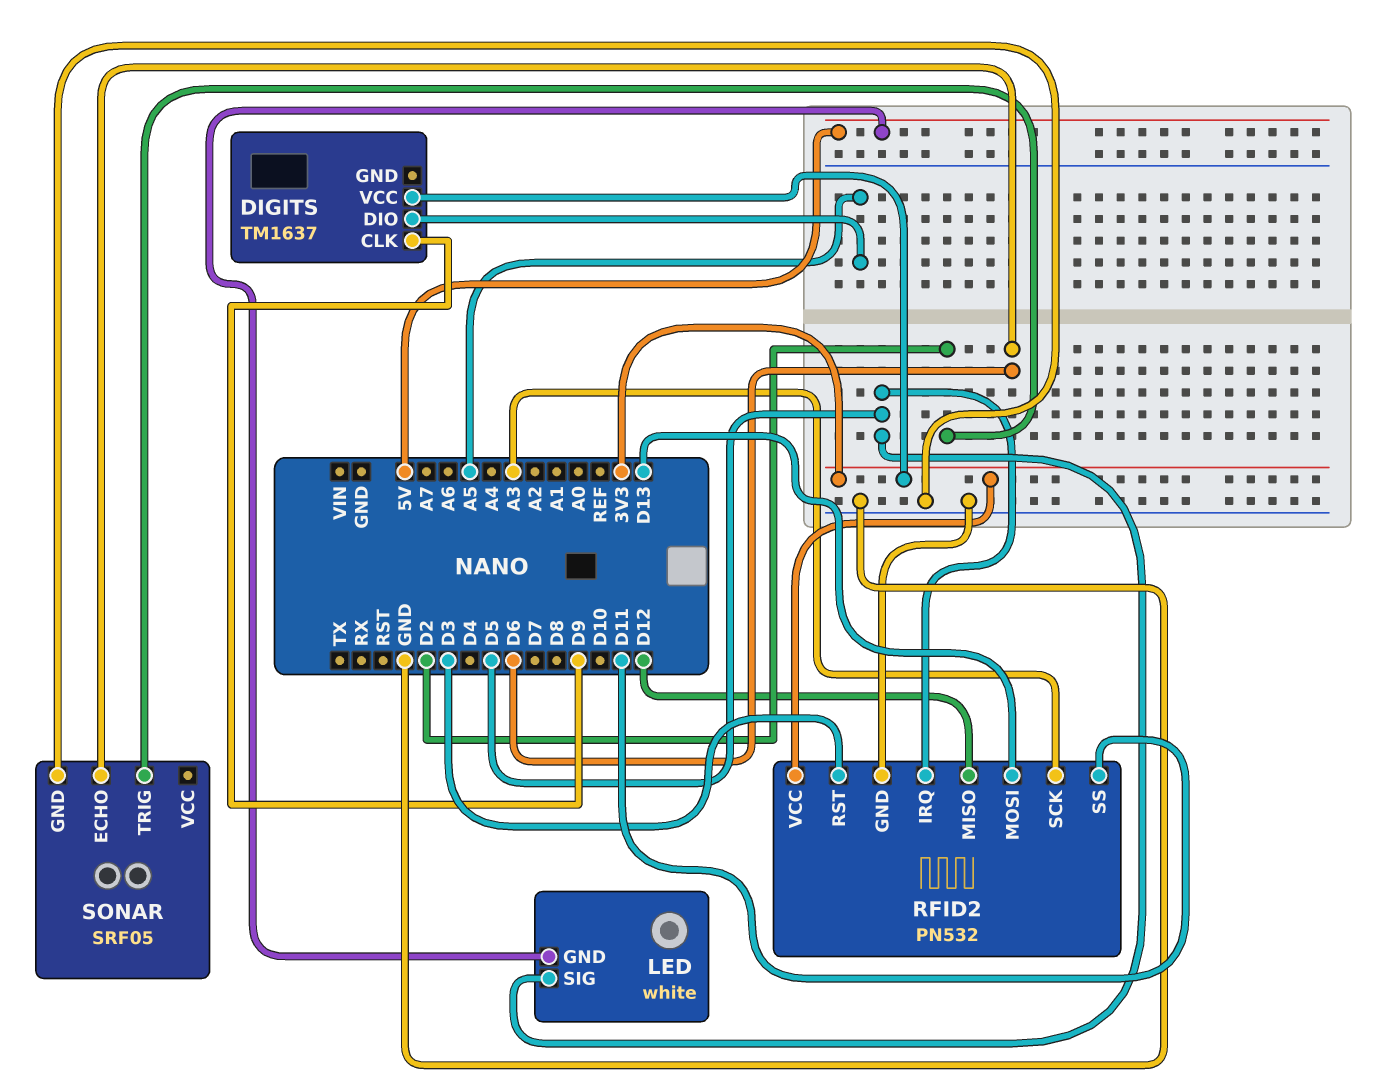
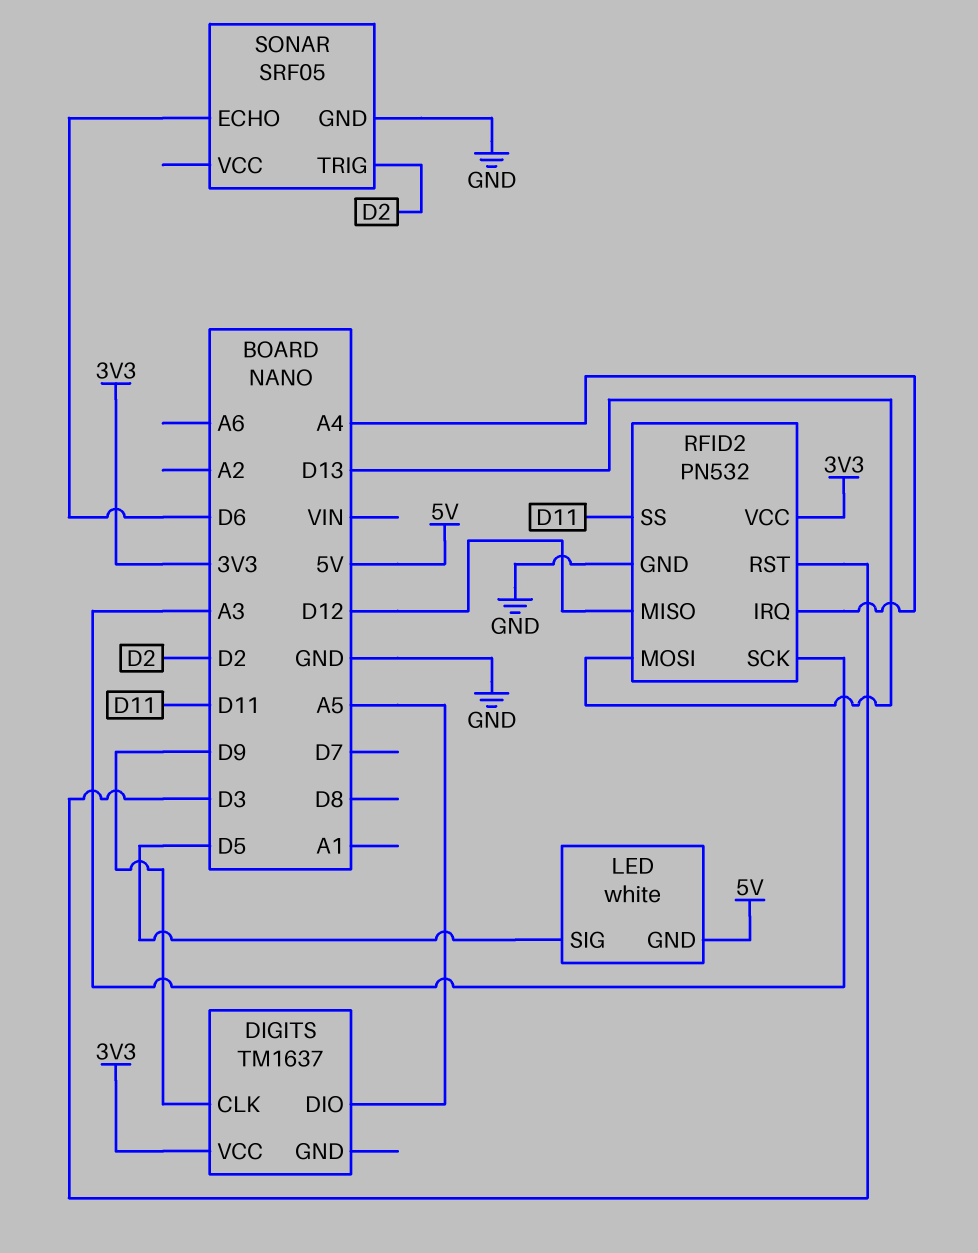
RFID2 pin IRQ: D5 -> A4

